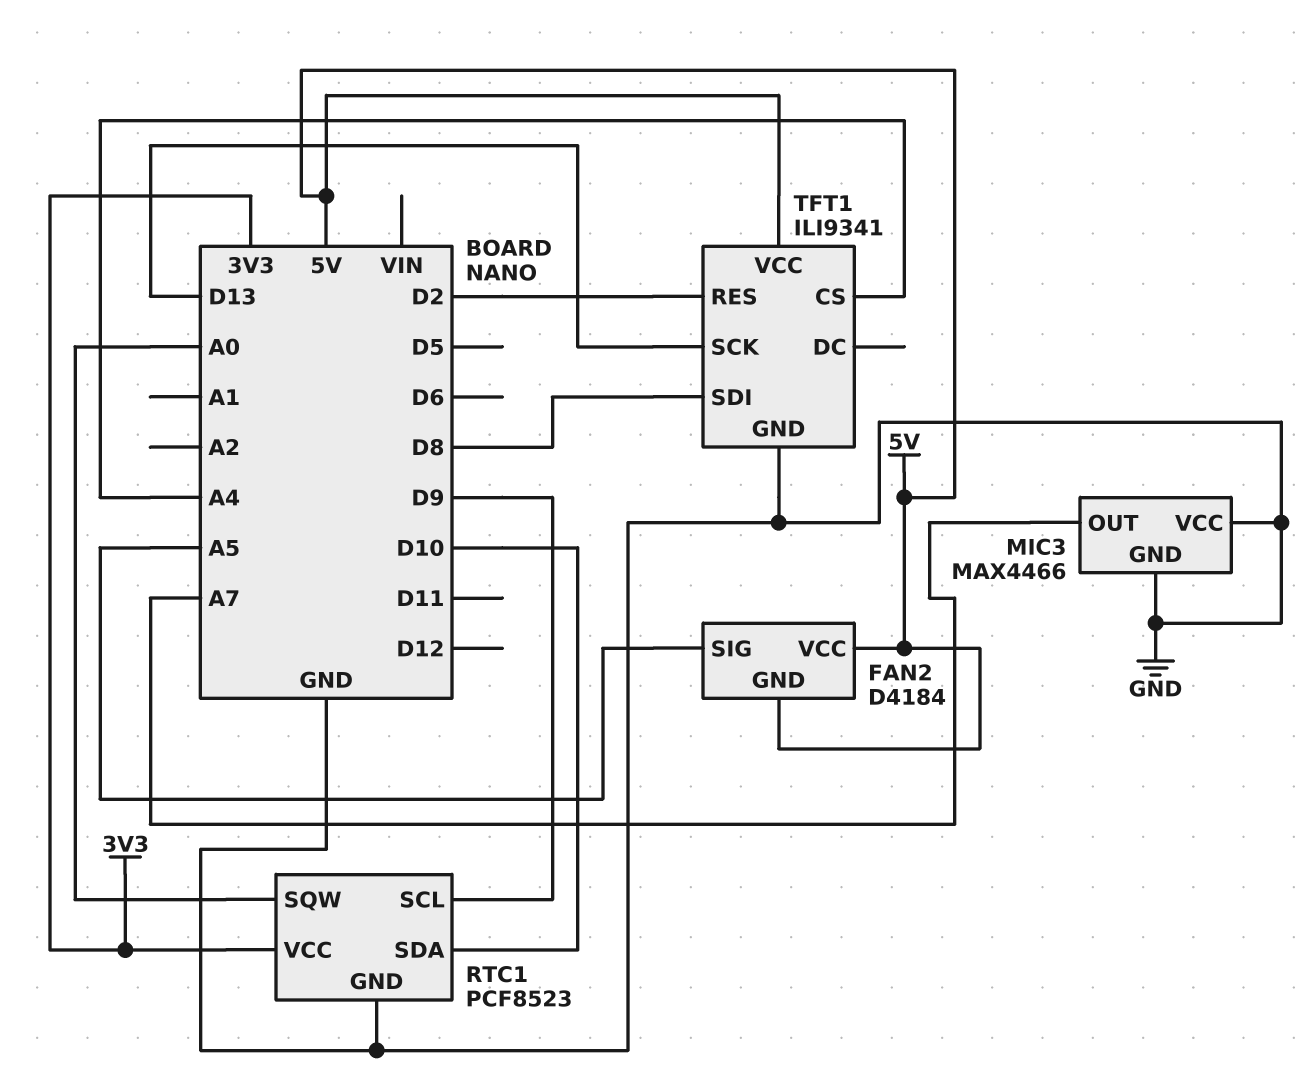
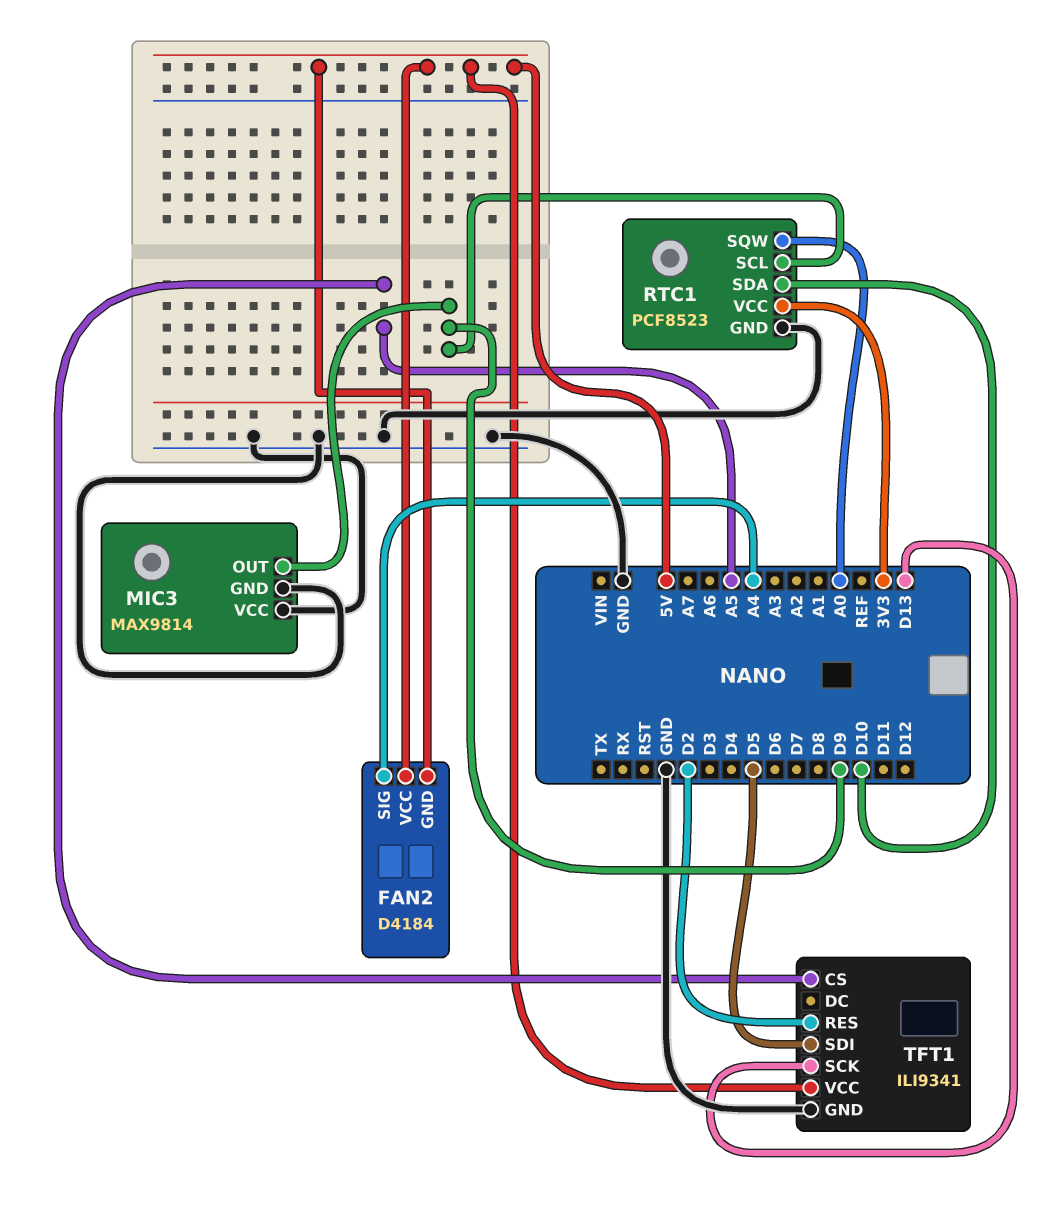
FAN2 pin SIG: A5 -> A4
MIC3: MAX4466 -> MAX9814
MIC3 pin OUT: A7 -> D9
TFT1 pin CS: A4 -> A5
TFT1 pin SDI: D8 -> D5

